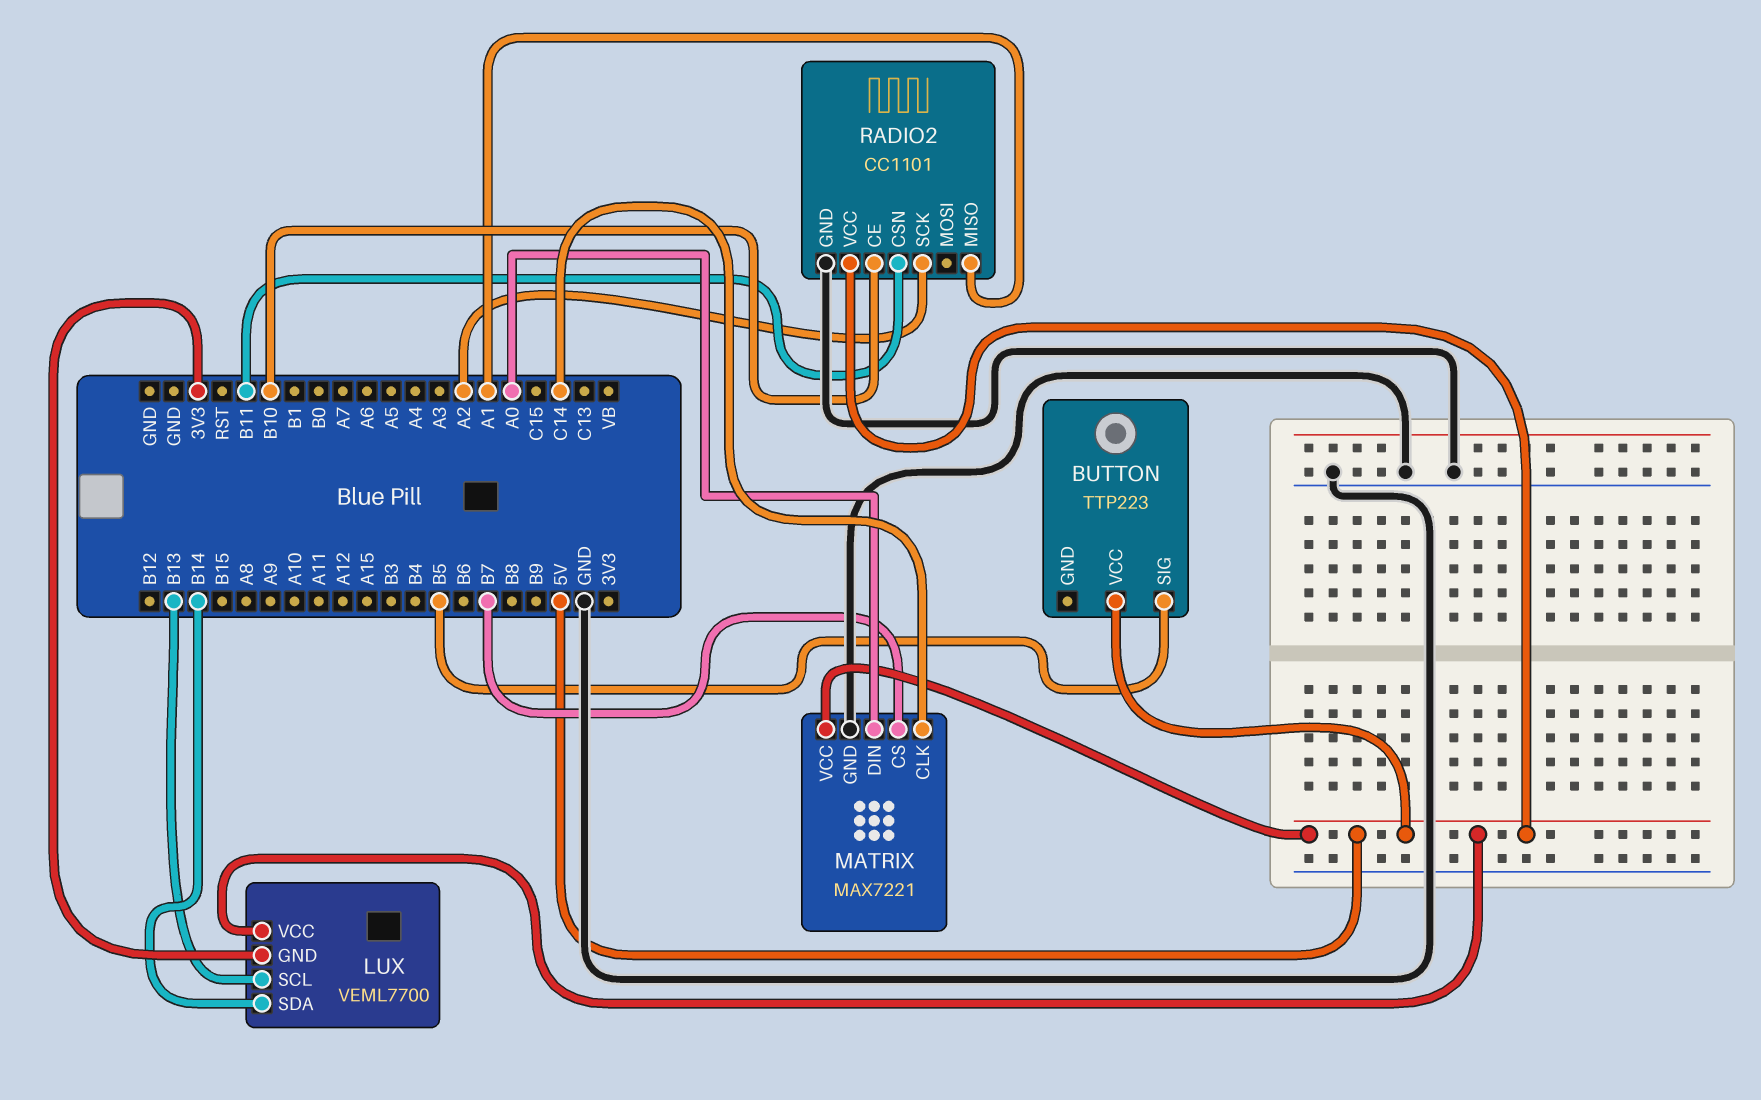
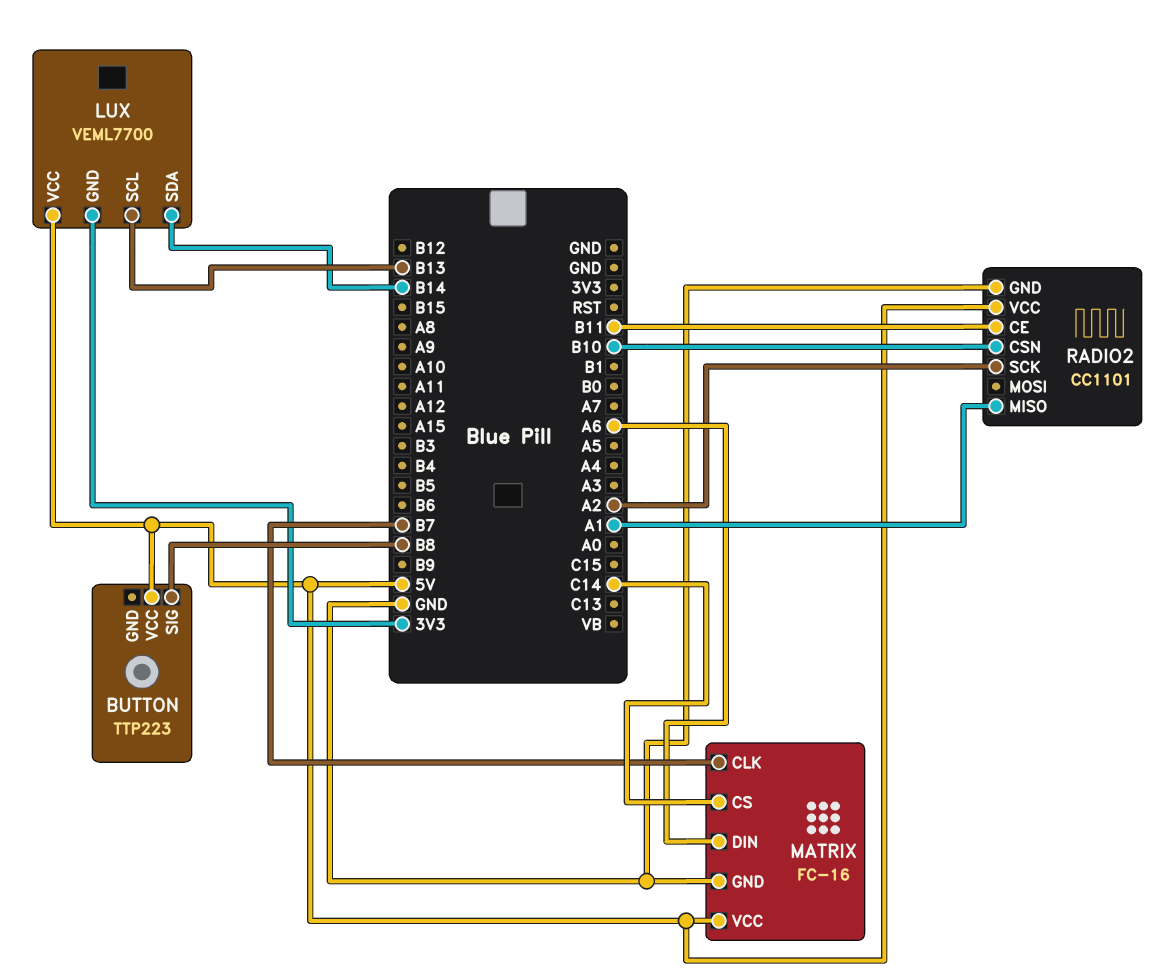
BUTTON pin SIG: B5 -> B8
MATRIX: MAX7221 -> FC-16
MATRIX pin CLK: C14 -> B7
MATRIX pin CS: B7 -> C14
MATRIX pin DIN: A0 -> A6
RADIO2 pin CE: B10 -> B11
RADIO2 pin CSN: B11 -> B10

